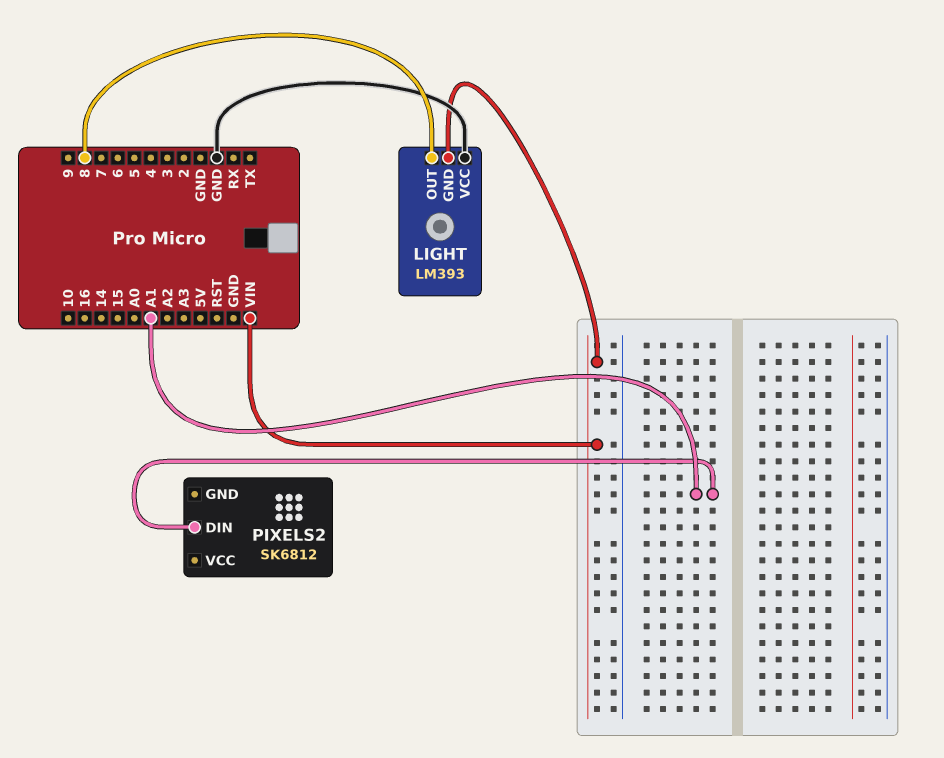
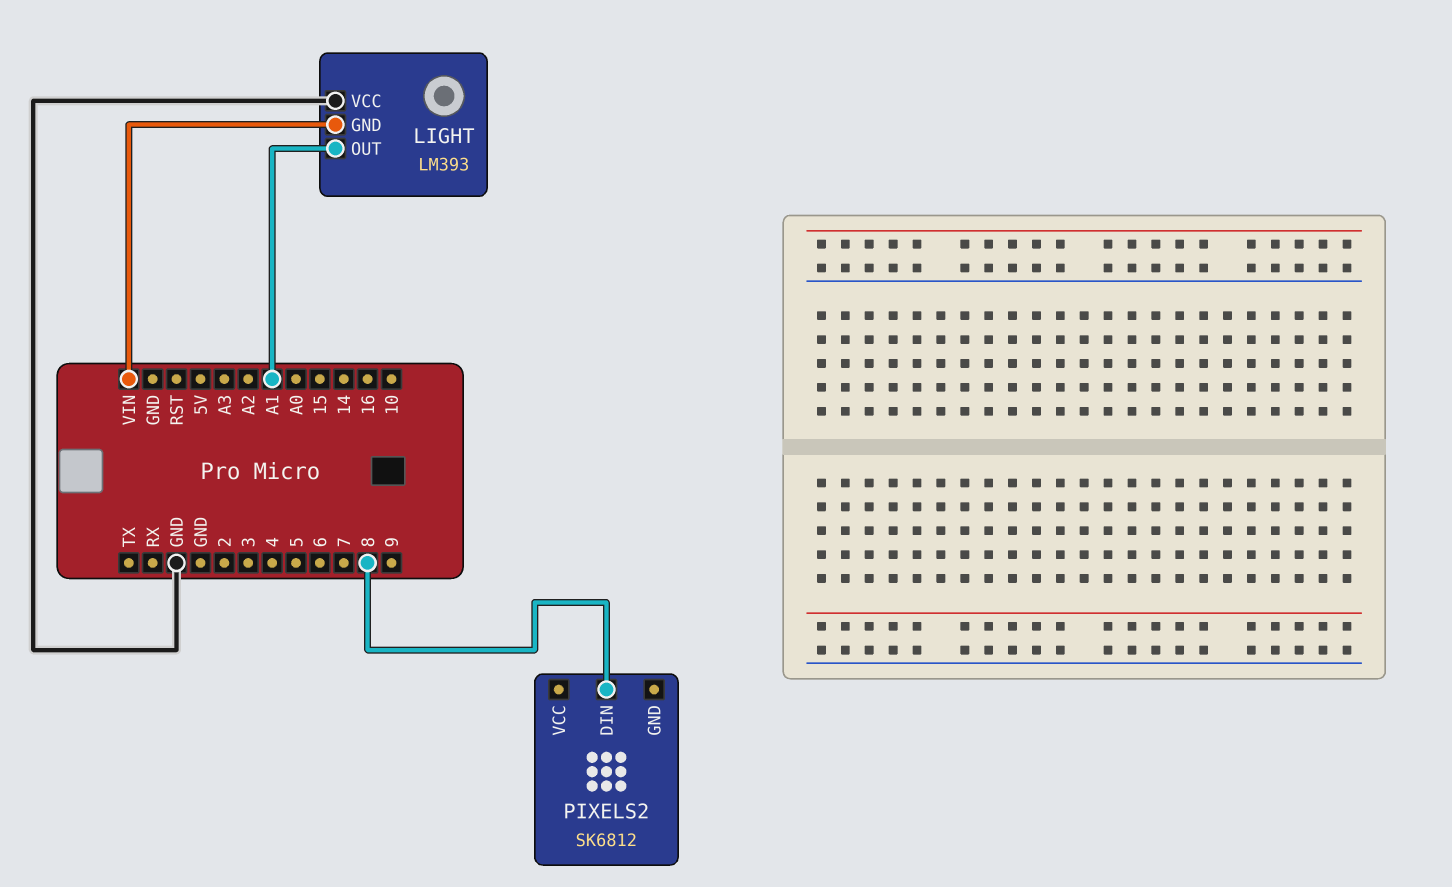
LIGHT pin OUT: 8 -> A1
PIXELS2 pin DIN: A1 -> 8

